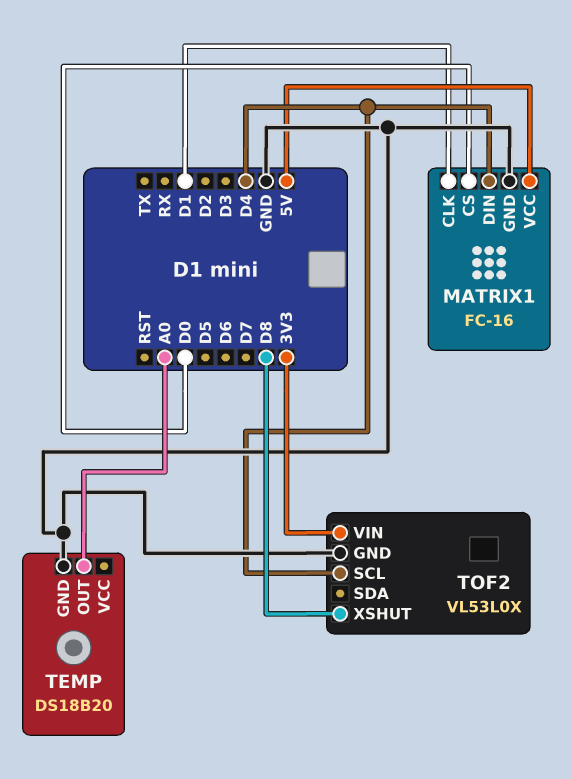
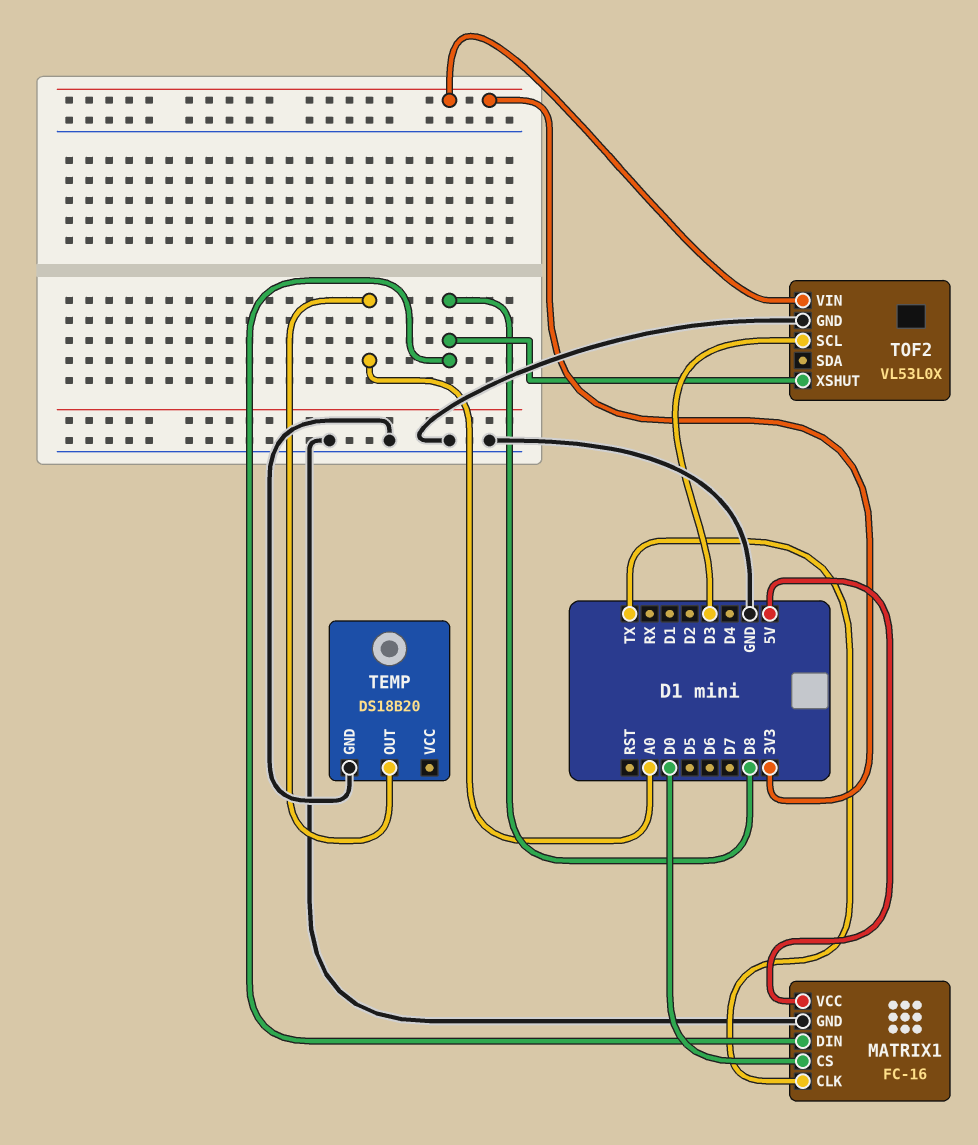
MATRIX1 pin CLK: D1 -> TX
MATRIX1 pin DIN: D4 -> D8
TOF2 pin SCL: D4 -> D3

